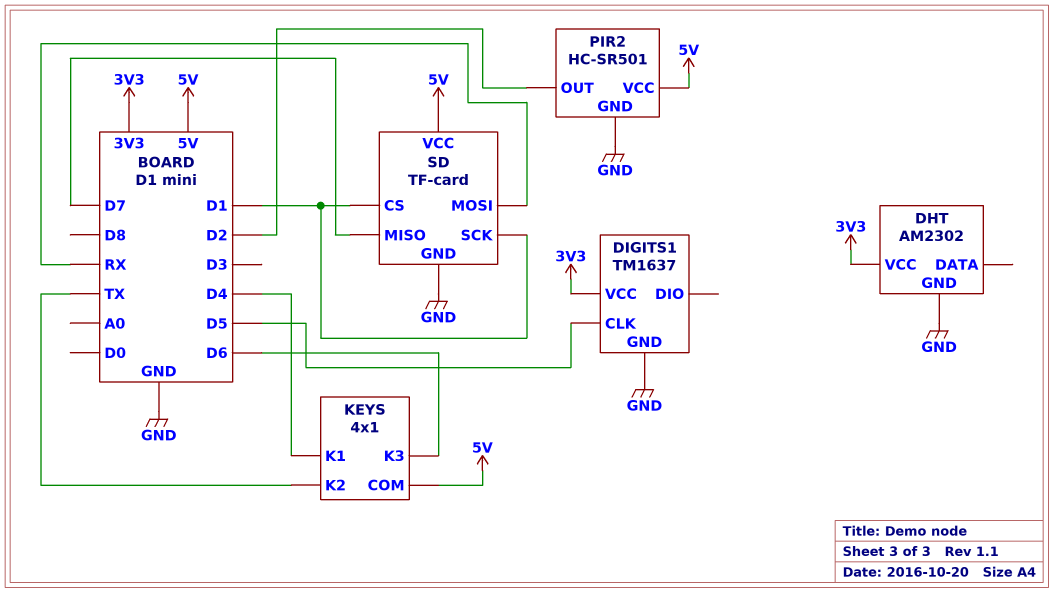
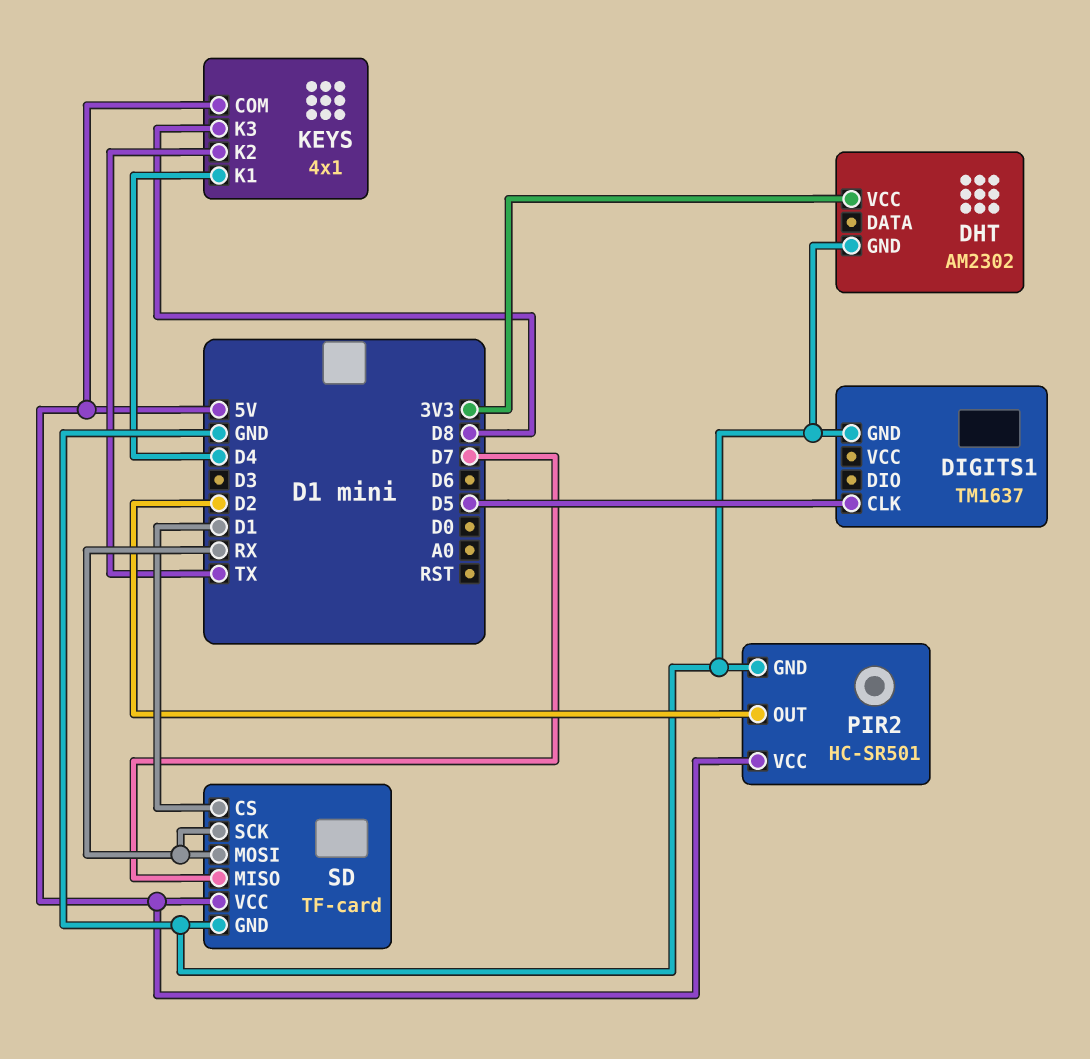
DIGITS1 pin VCC: 3V3 -> none
KEYS pin K3: D6 -> D8
SD pin SCK: D1 -> RX

